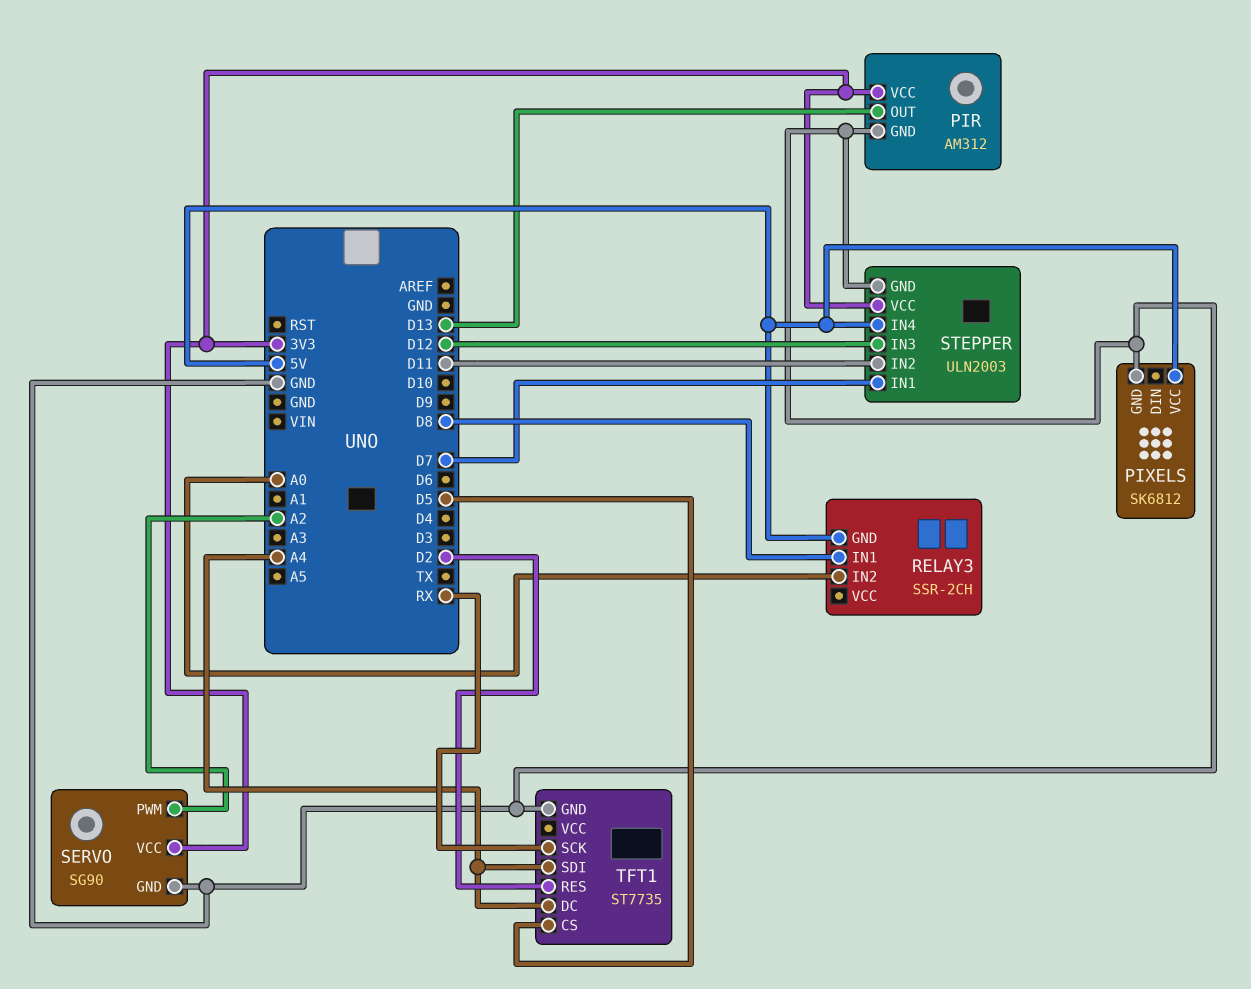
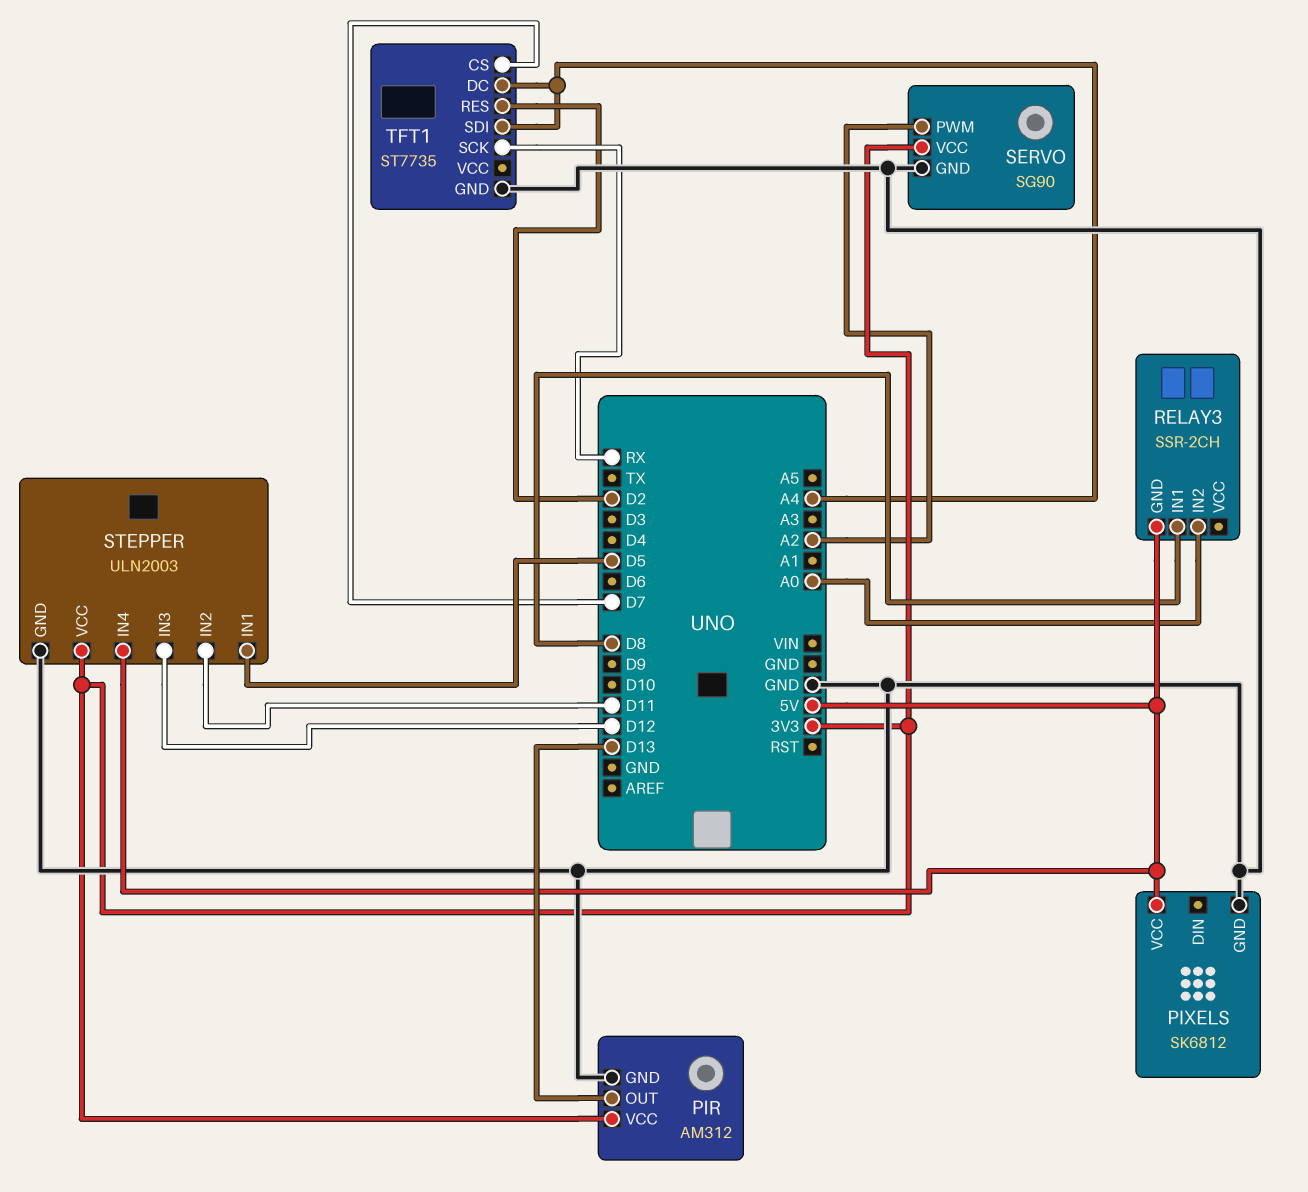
STEPPER pin IN1: D7 -> D5
TFT1 pin CS: D5 -> D7

